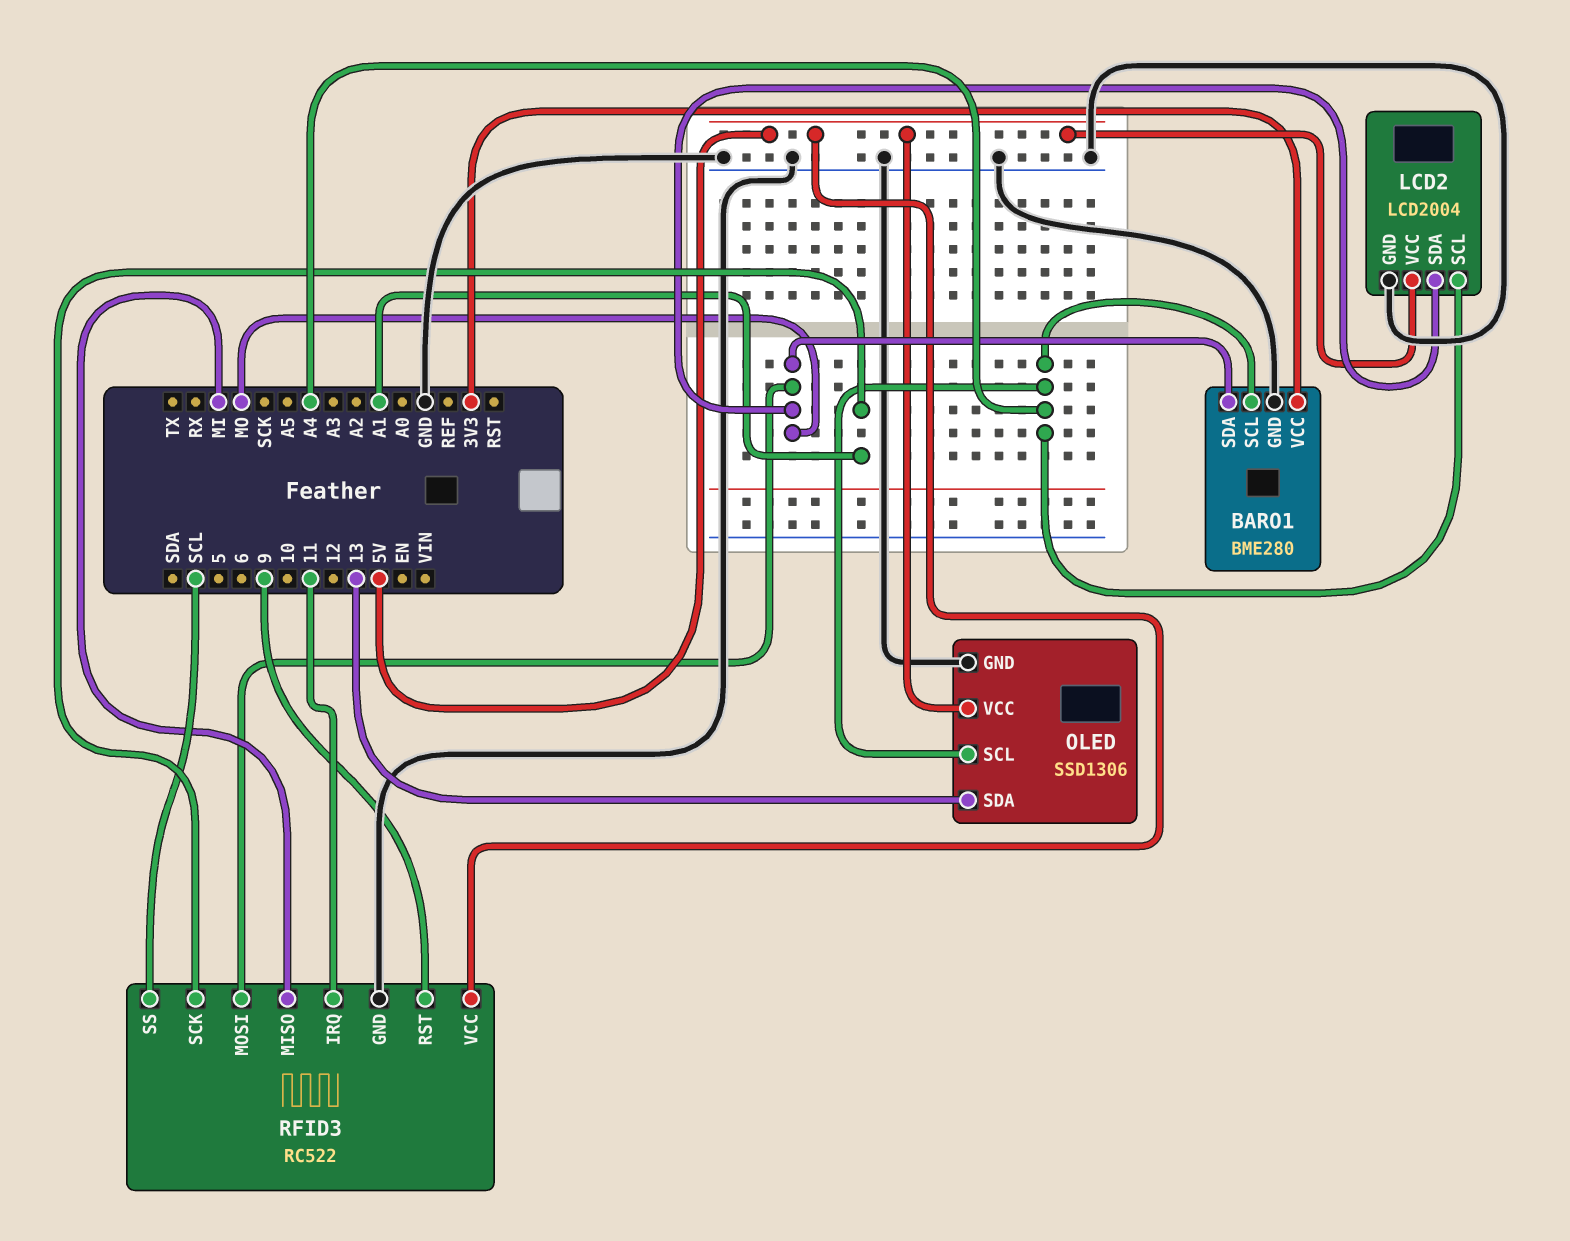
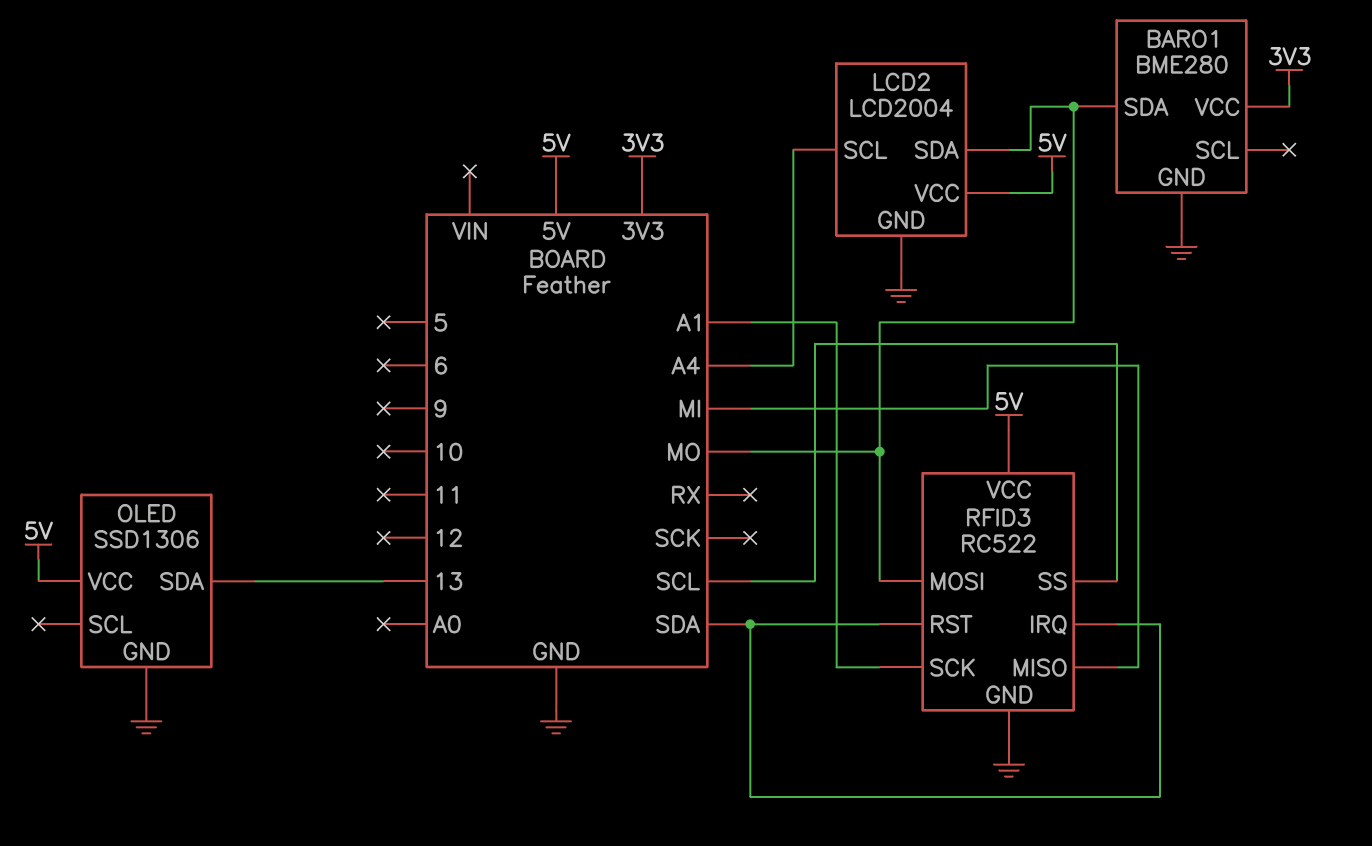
BARO1 pin SCL: A4 -> none
OLED pin SCL: A4 -> none
RFID3 pin IRQ: 11 -> SDA
RFID3 pin RST: 9 -> SDA

